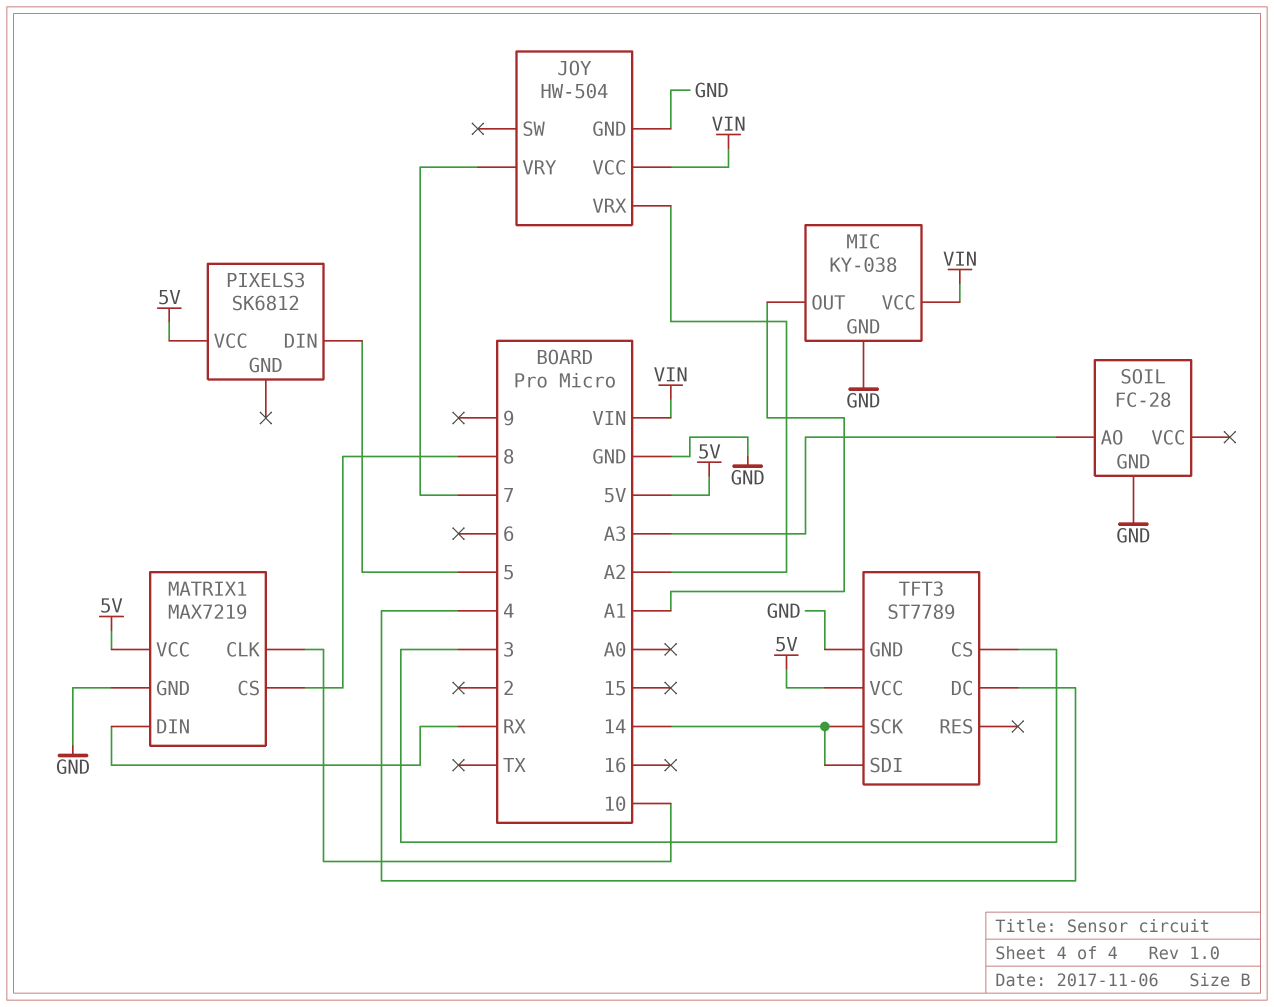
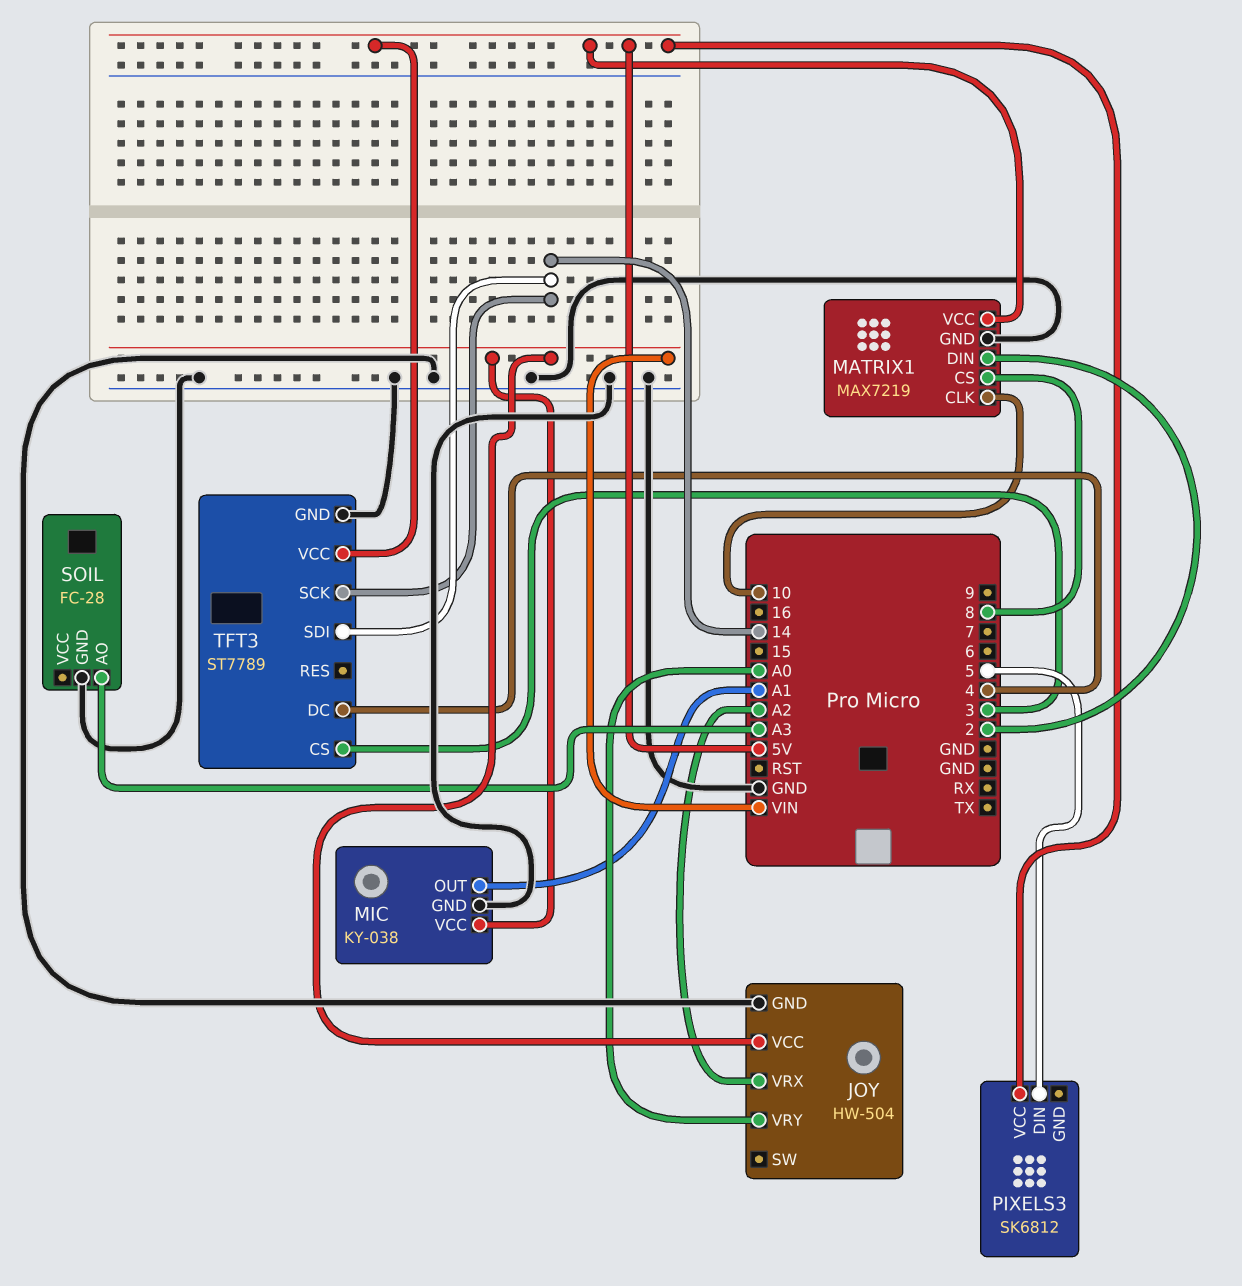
JOY pin VRY: 7 -> A0
MATRIX1 pin DIN: RX -> 2

